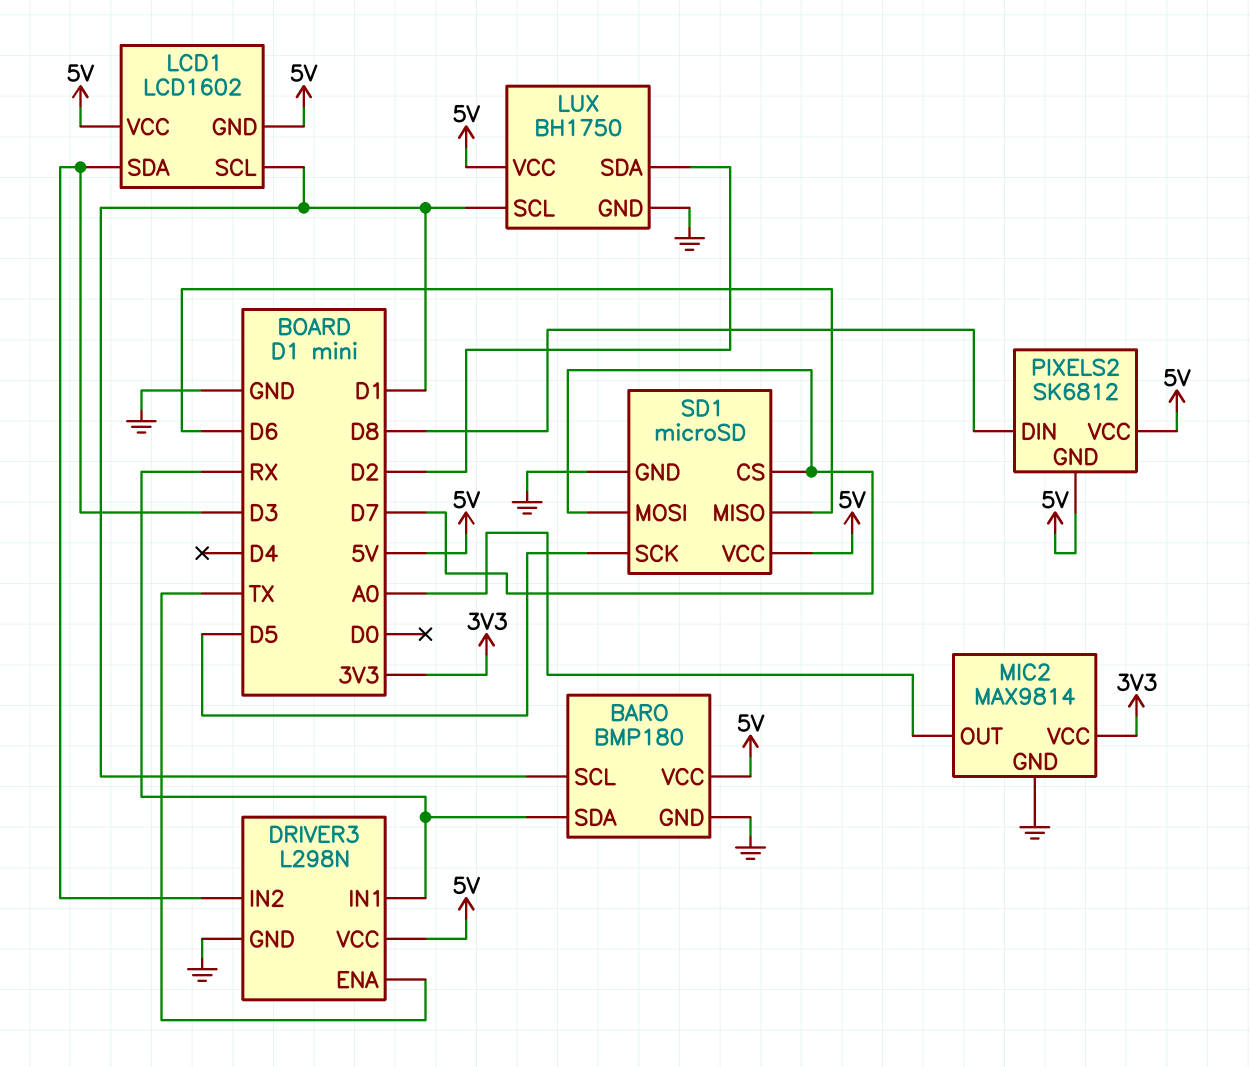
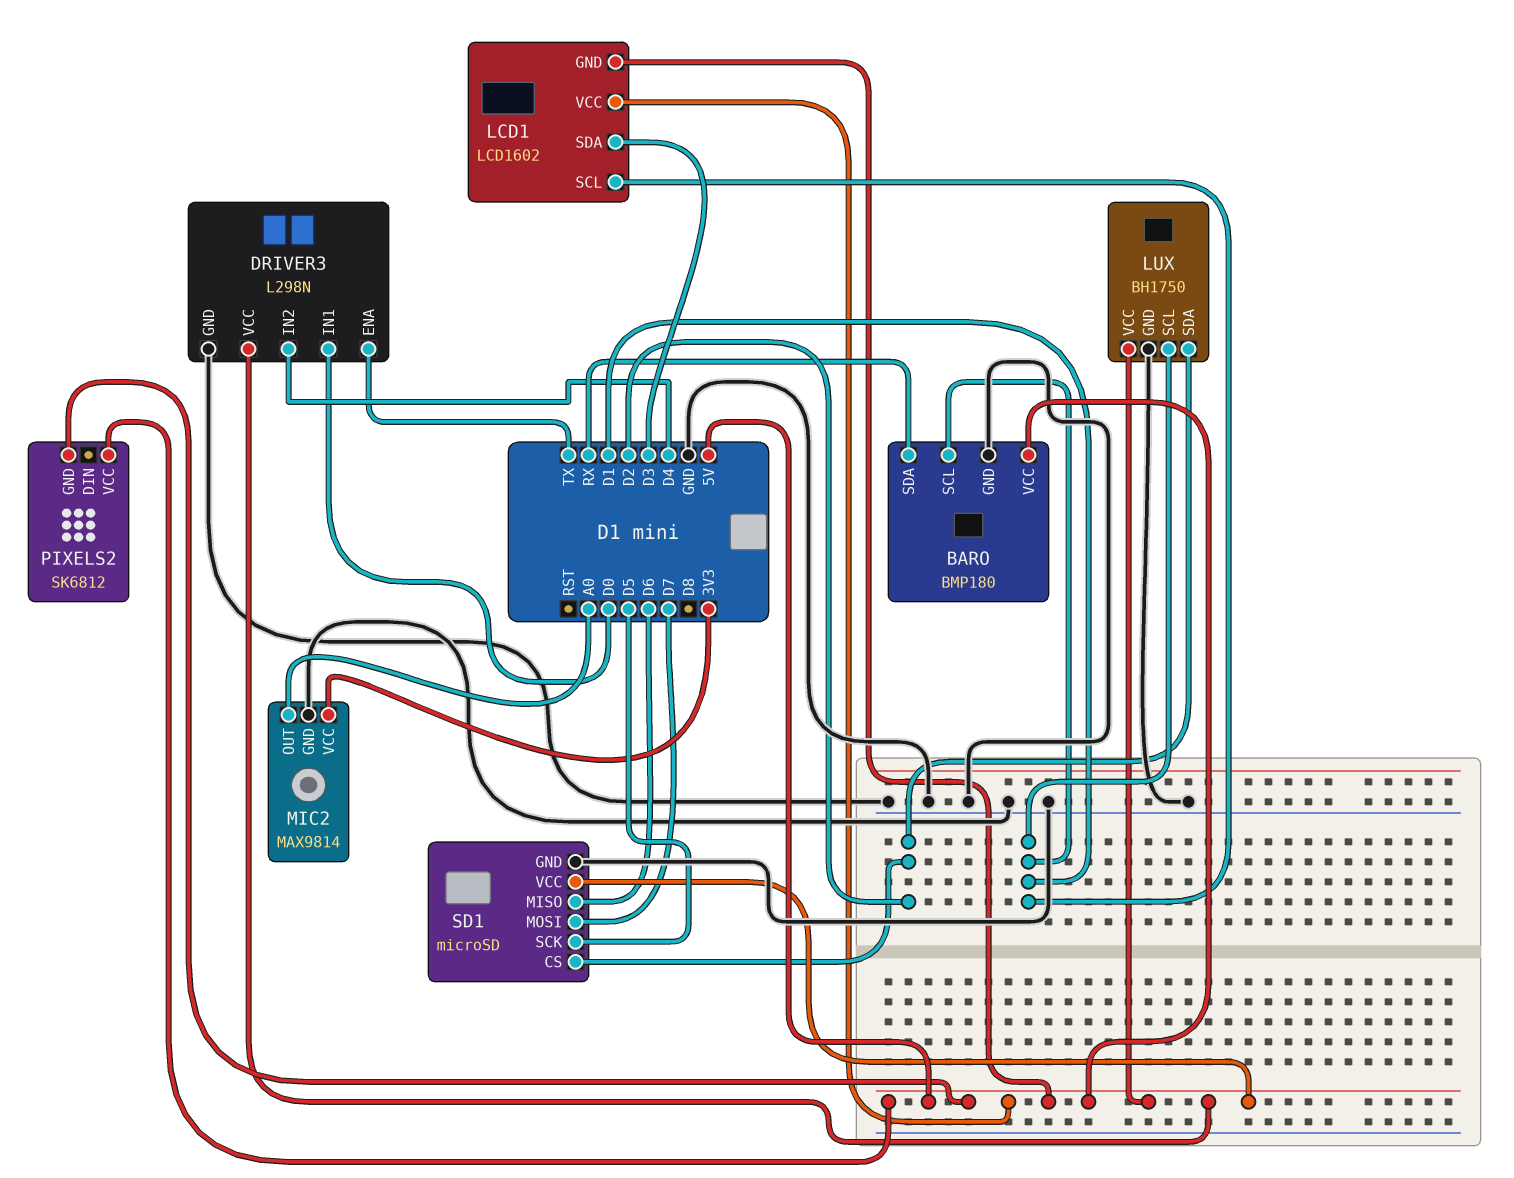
DRIVER3 pin IN1: RX -> D0
DRIVER3 pin IN2: D3 -> D4
PIXELS2 pin DIN: D8 -> none
SD1 pin CS: D7 -> D2

